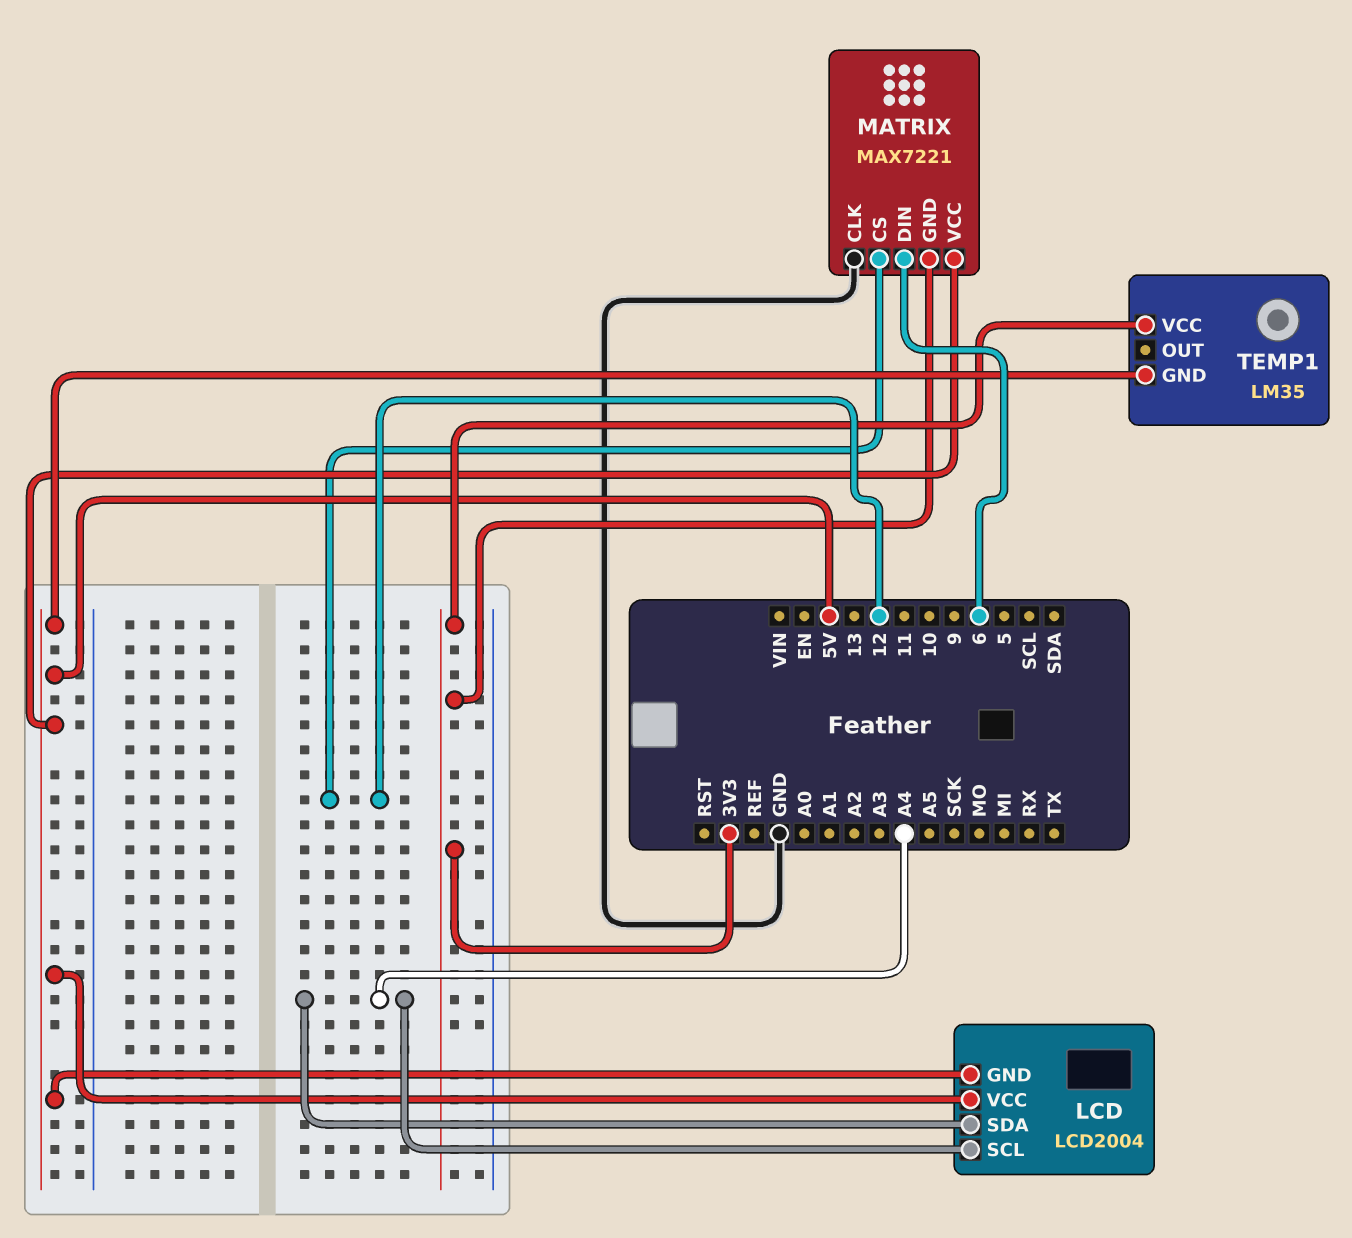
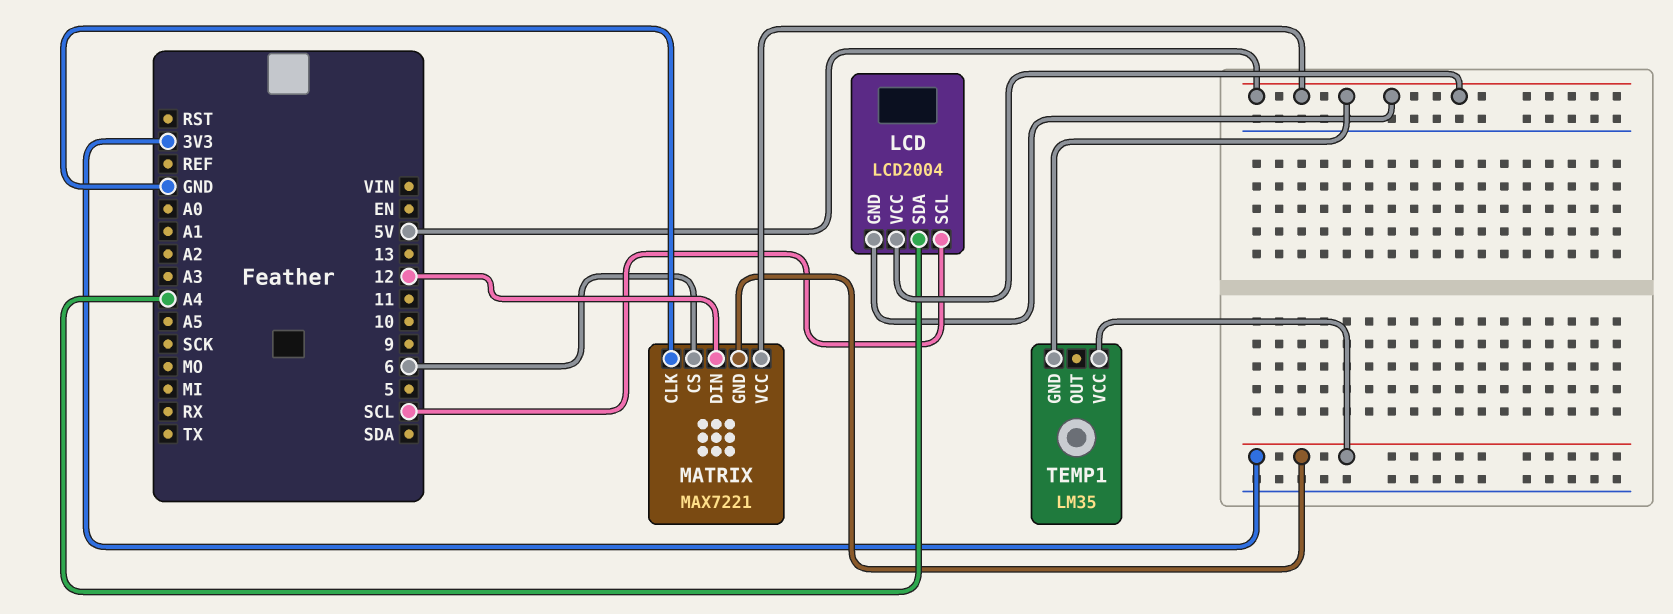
LCD pin SCL: A4 -> SCL
MATRIX pin CS: 12 -> 6
MATRIX pin DIN: 6 -> 12

